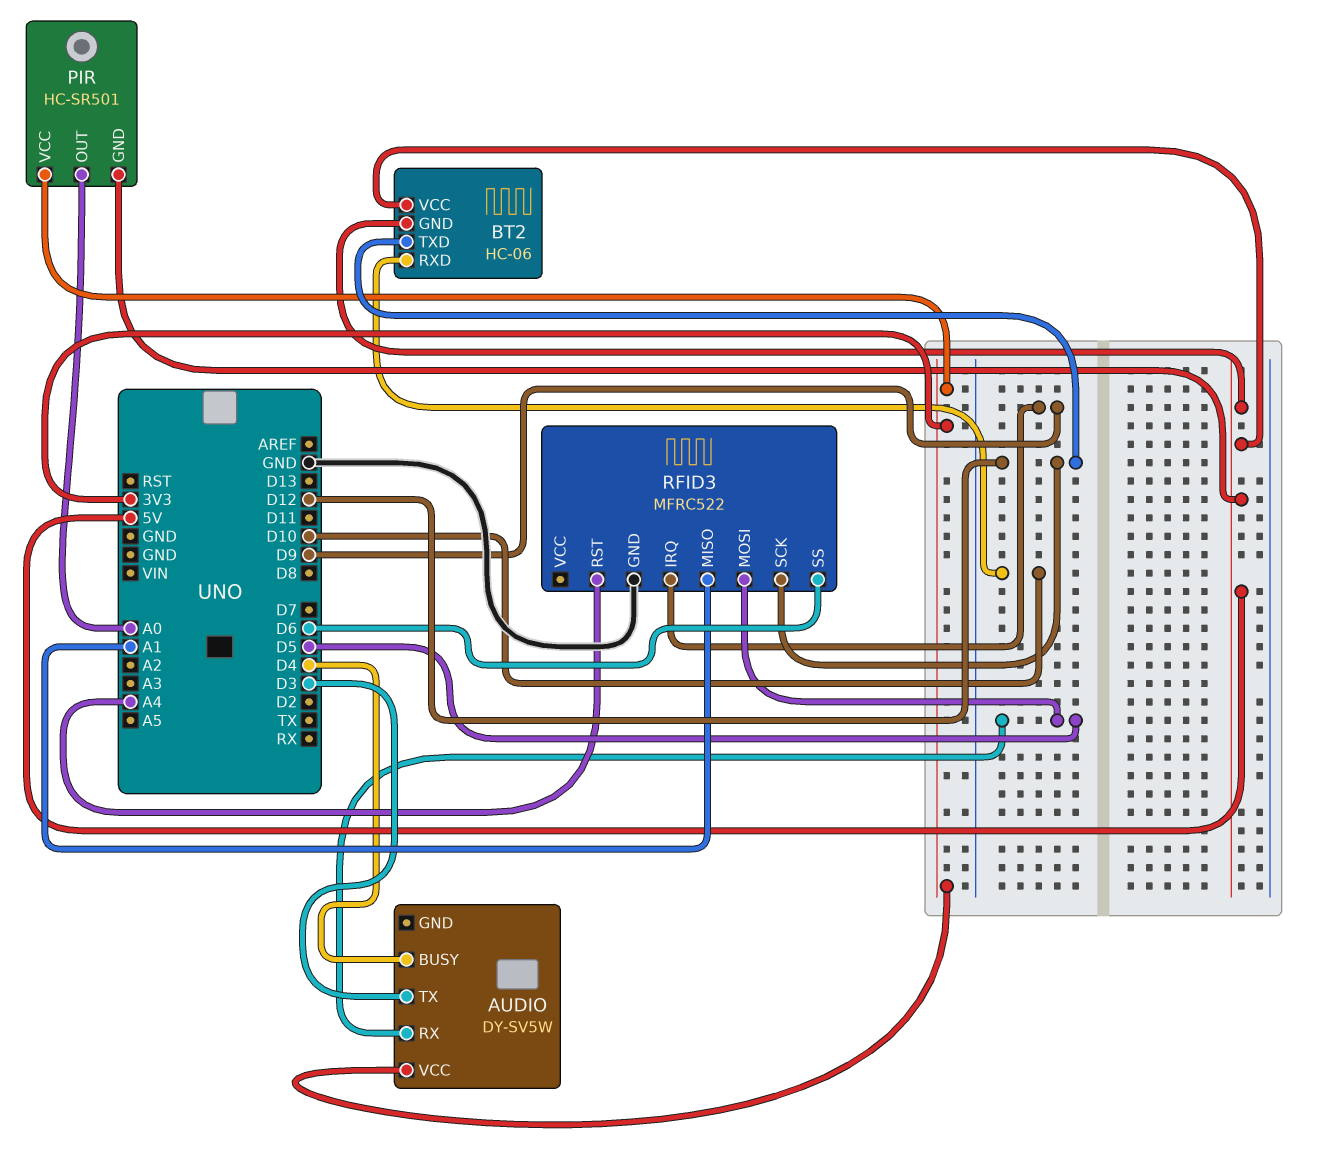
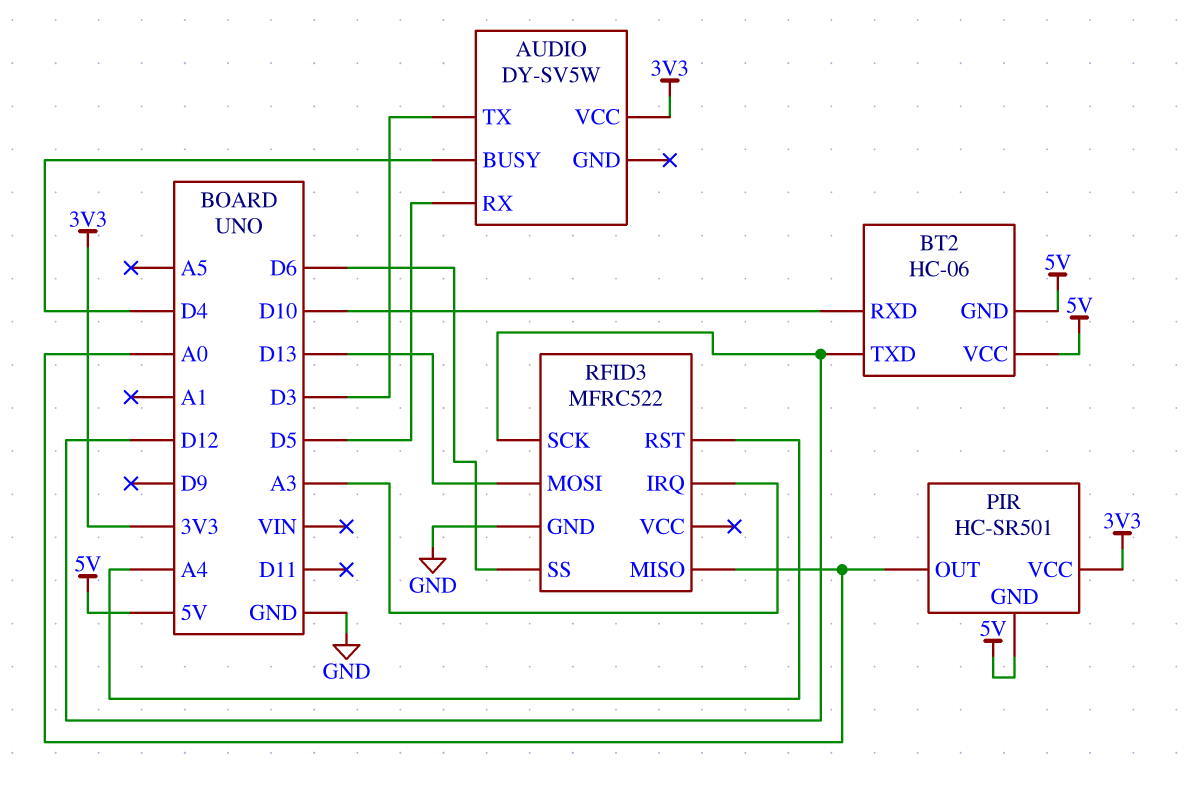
RFID3 pin IRQ: D9 -> A3
RFID3 pin MISO: A1 -> A0
RFID3 pin MOSI: D5 -> D13

